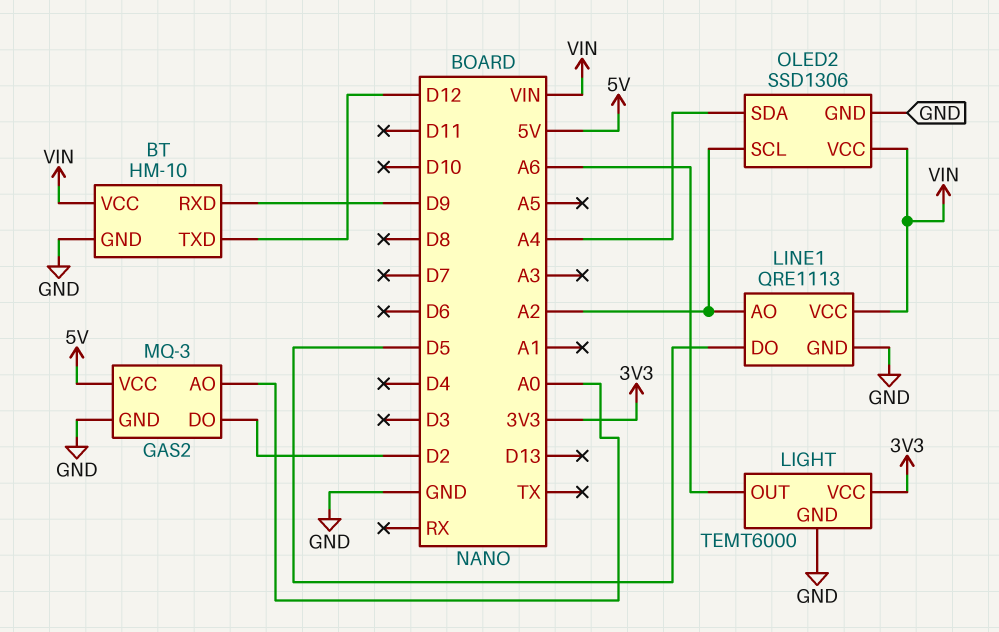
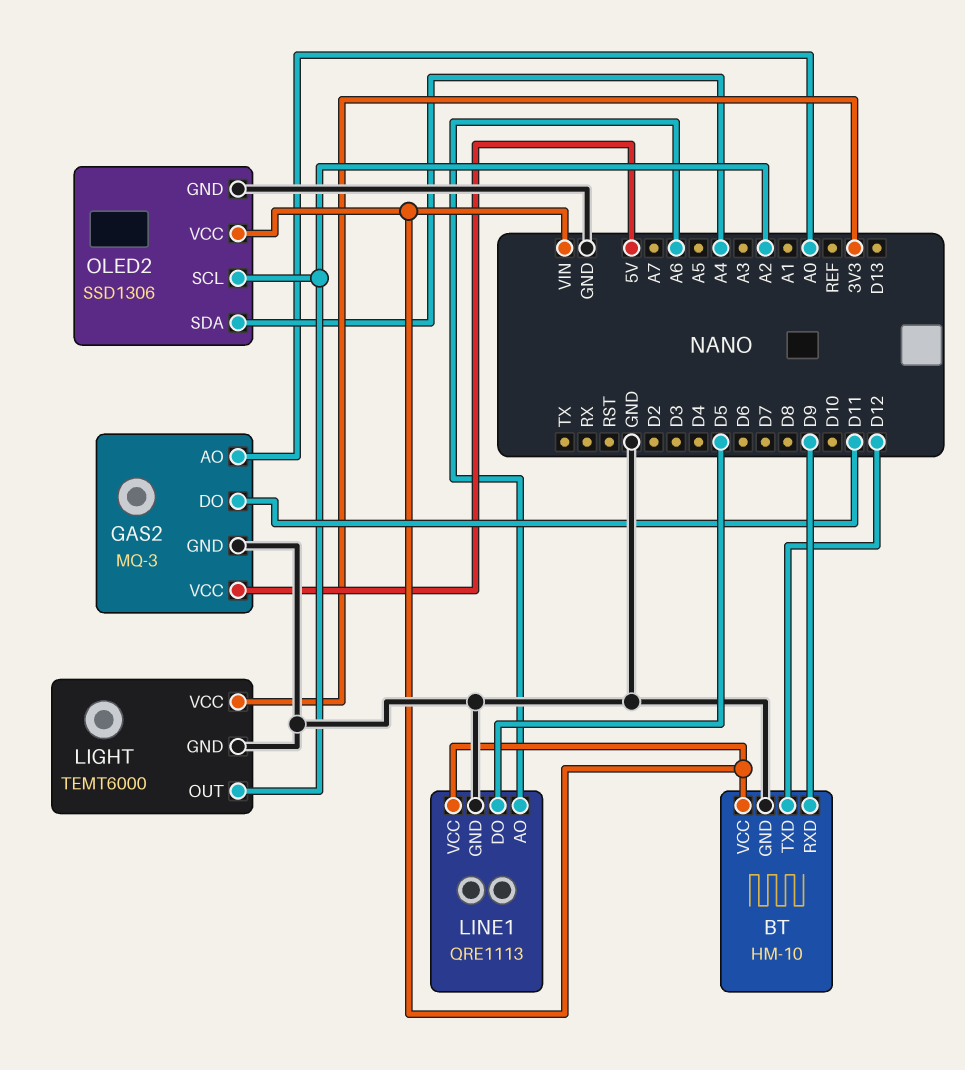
GAS2 pin DO: D2 -> D11
LIGHT pin OUT: A6 -> A2
LINE1 pin AO: A2 -> A6

